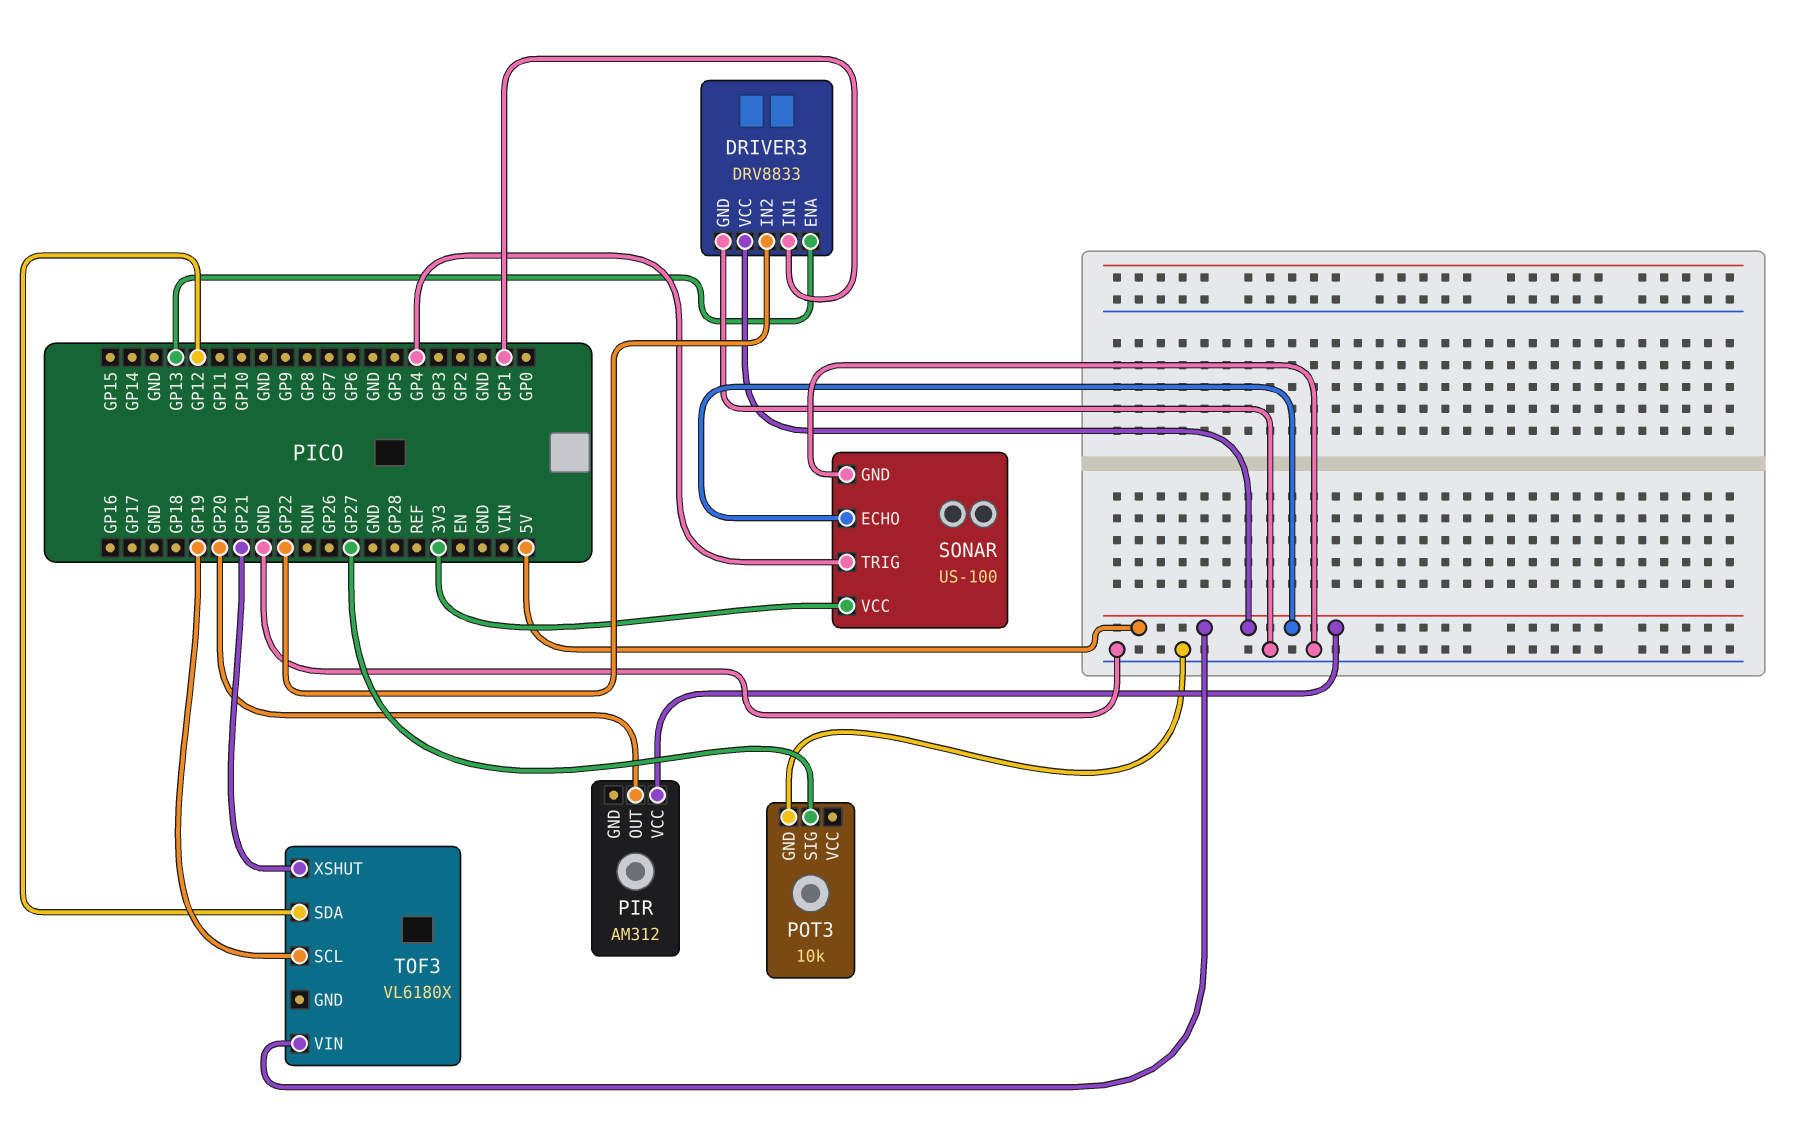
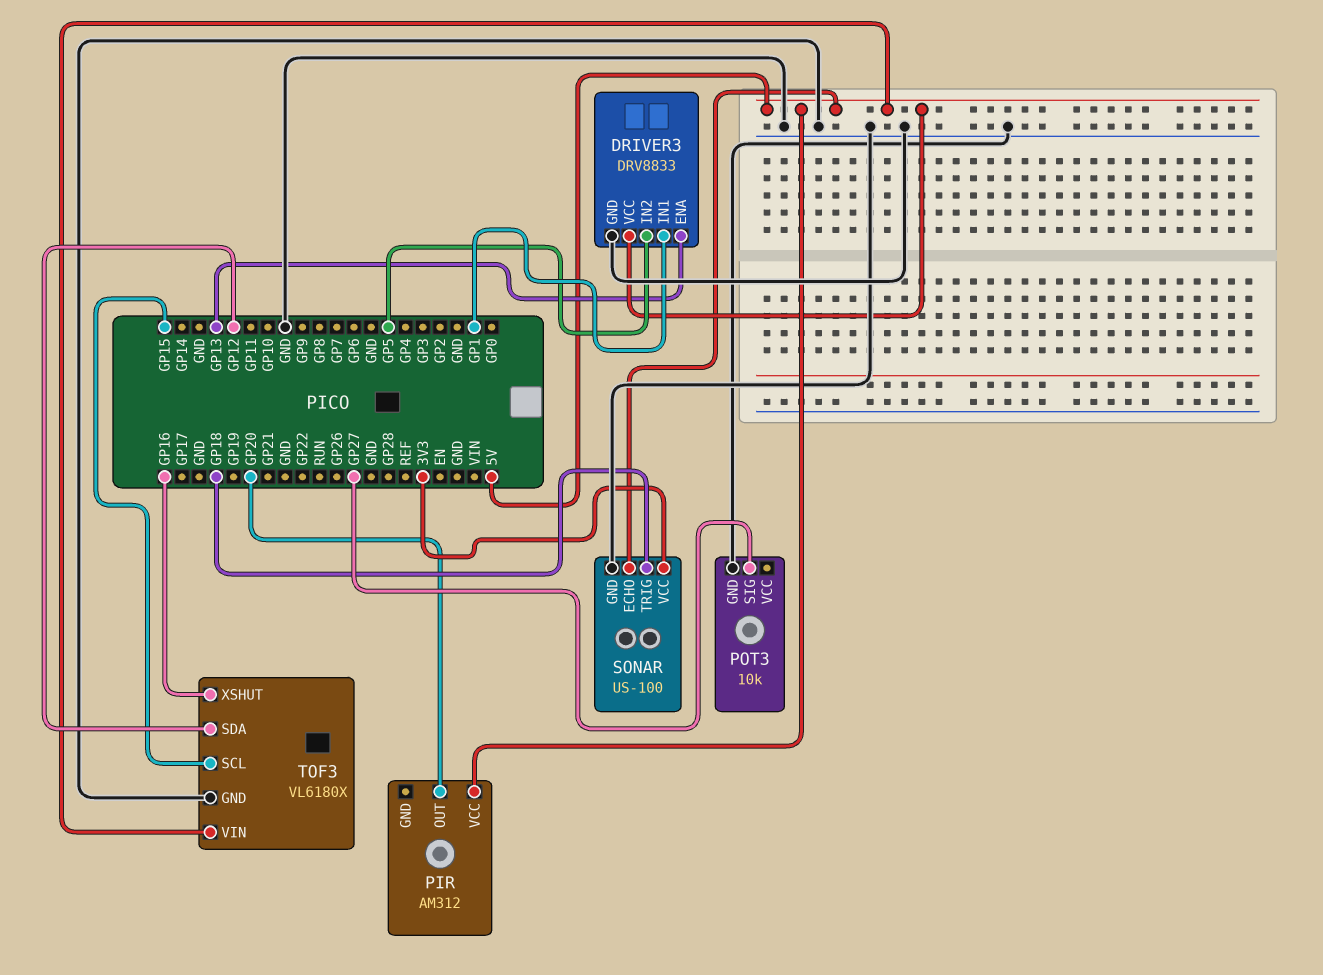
DRIVER3 pin IN2: GP22 -> GP5
SONAR pin TRIG: GP4 -> GP18
TOF3 pin GND: none -> GND
TOF3 pin SCL: GP19 -> GP15
TOF3 pin XSHUT: GP21 -> GP16

